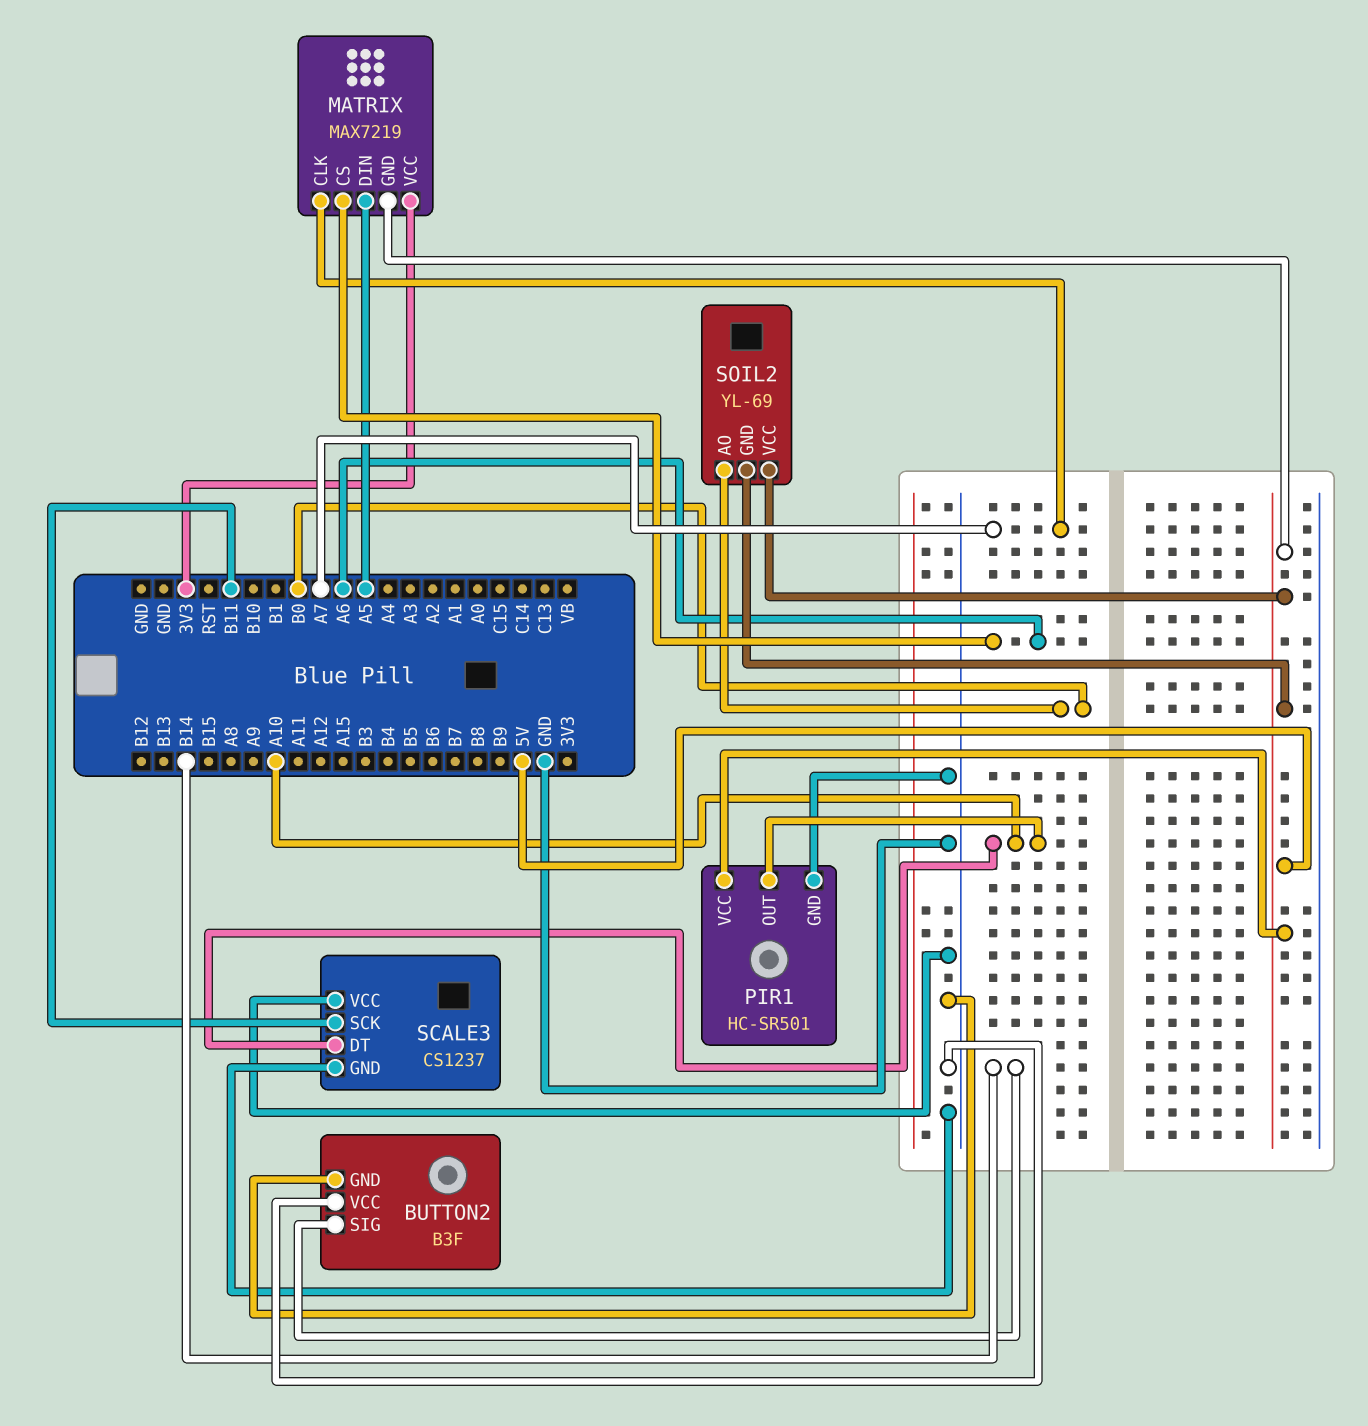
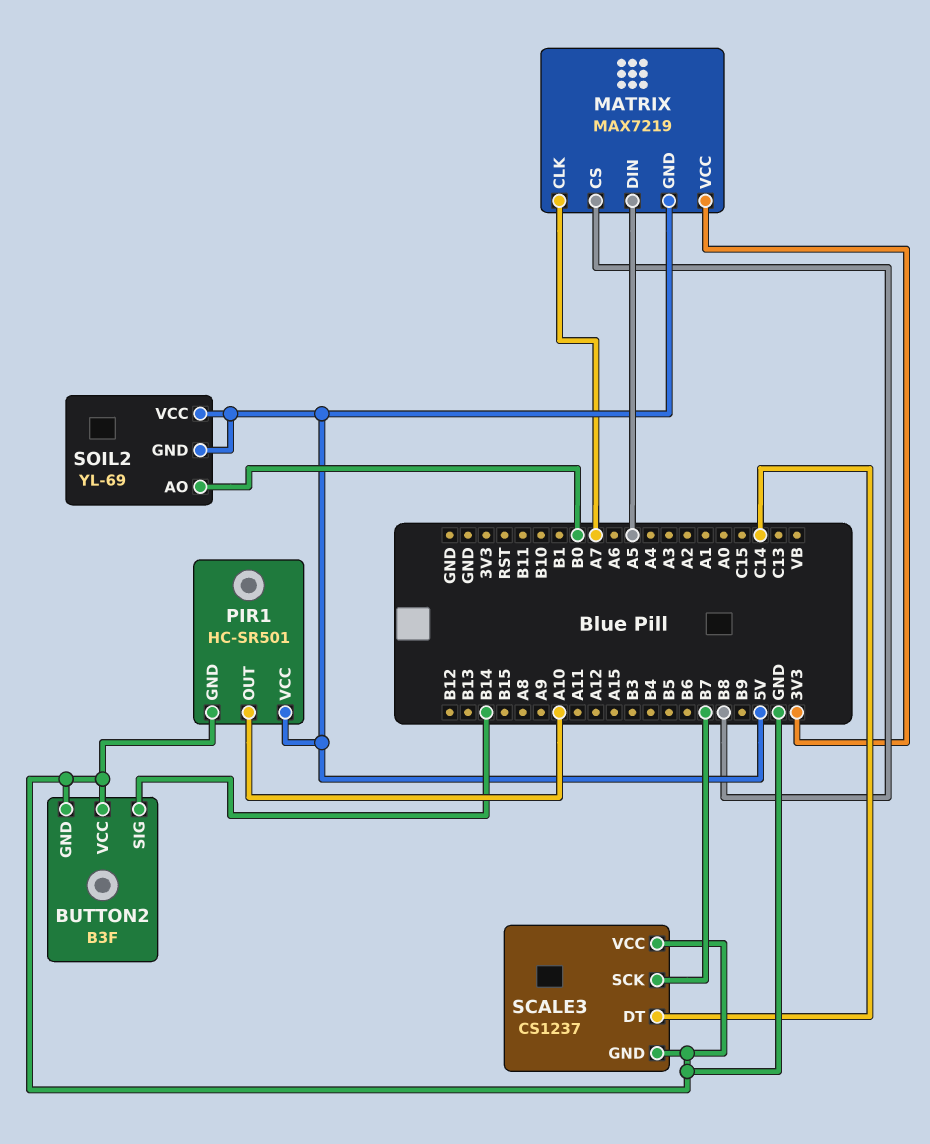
MATRIX pin CS: A6 -> B8
SCALE3 pin DT: A10 -> C14
SCALE3 pin SCK: B11 -> B7

